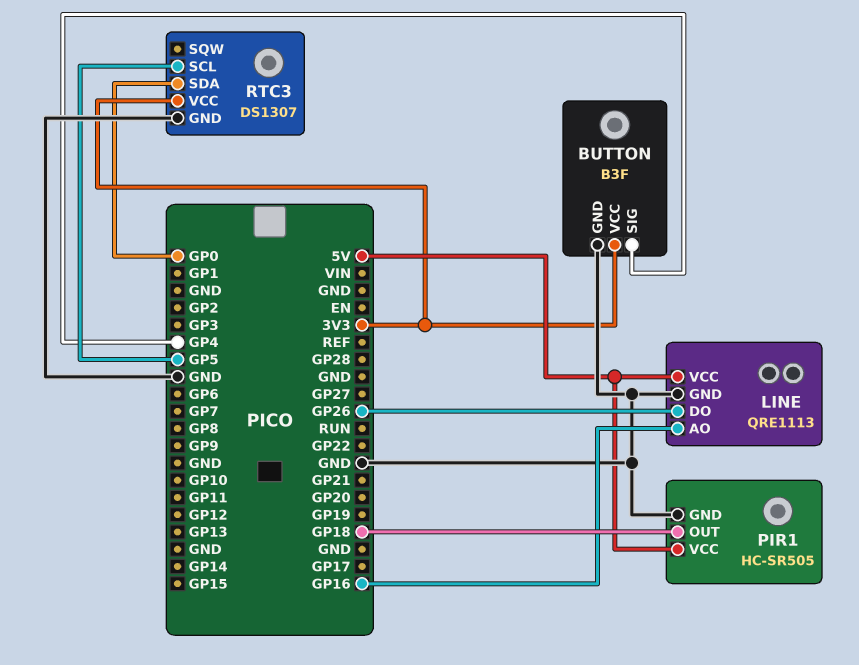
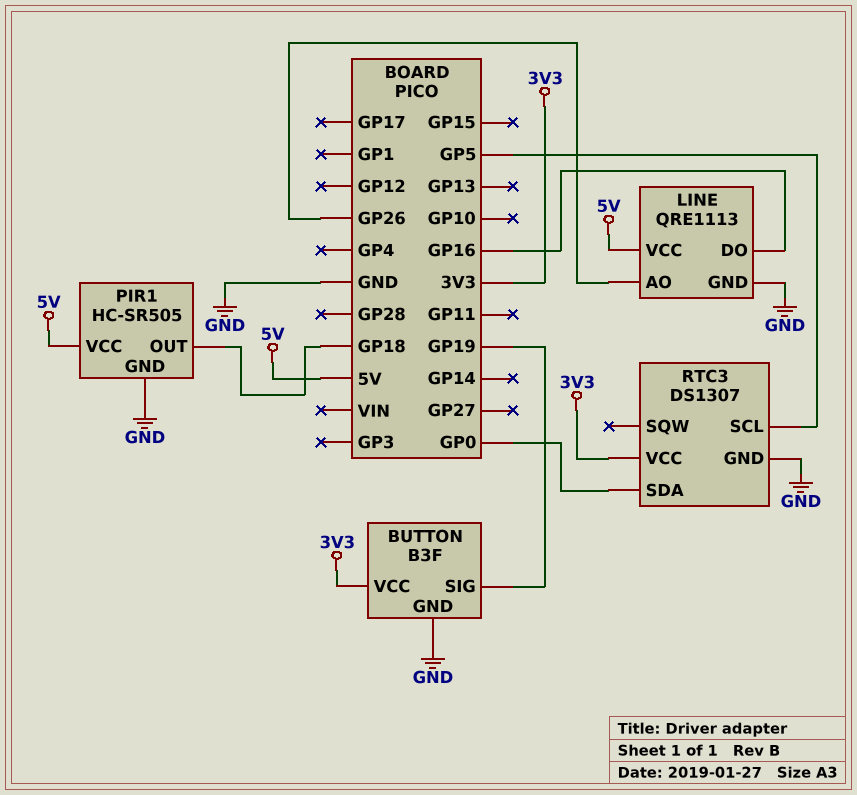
BUTTON pin SIG: GP4 -> GP19
LINE pin AO: GP16 -> GP26
LINE pin DO: GP26 -> GP16

